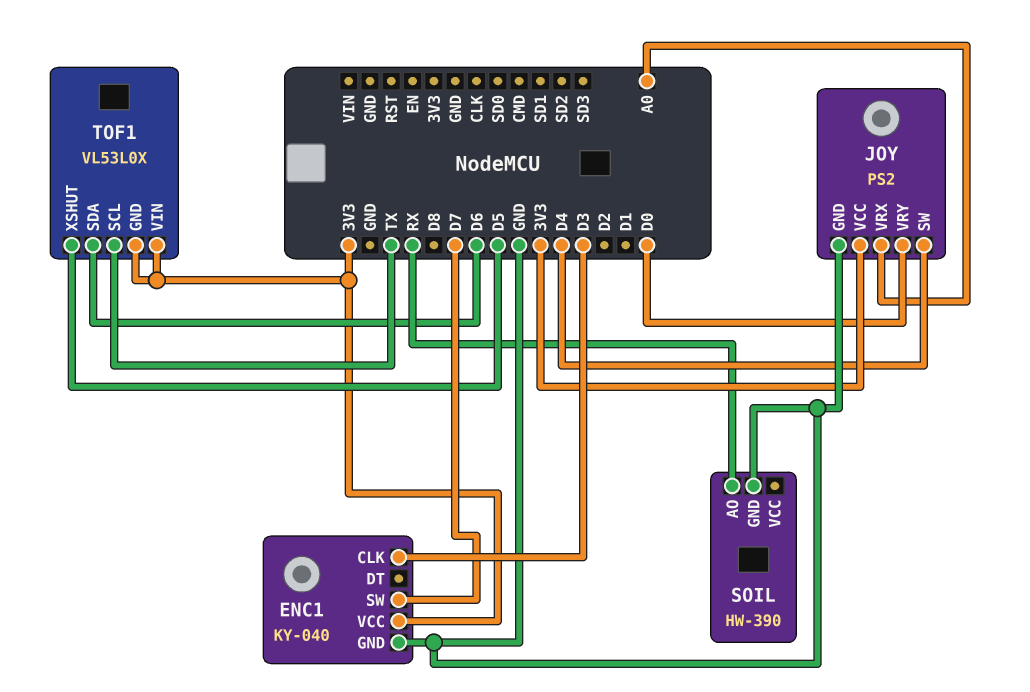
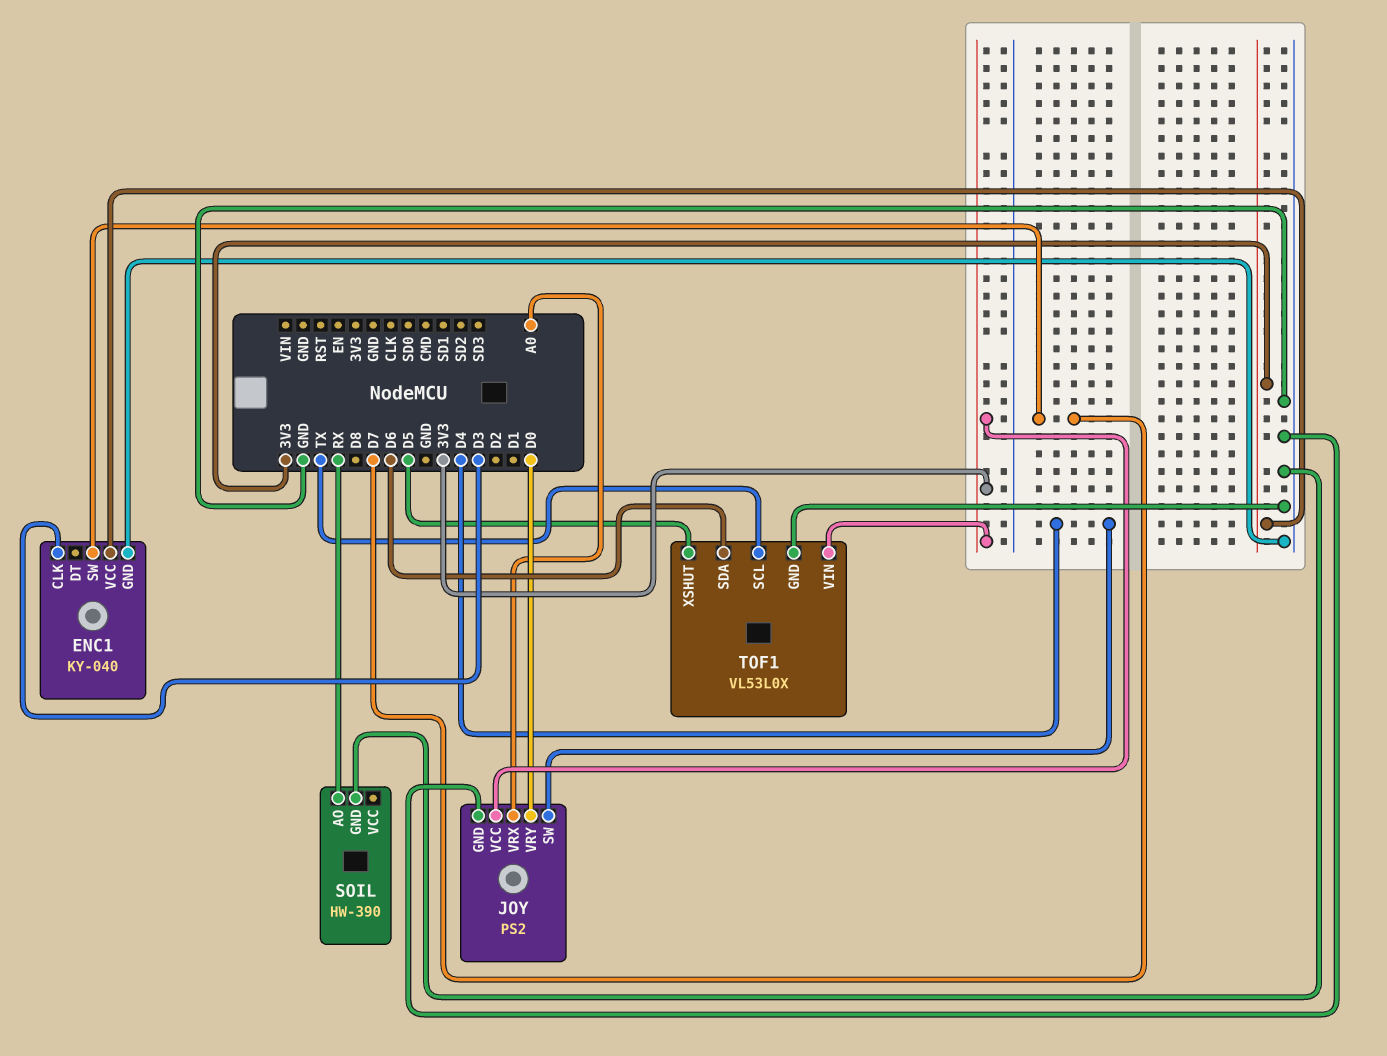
TOF1 pin GND: 3V3 -> GND

